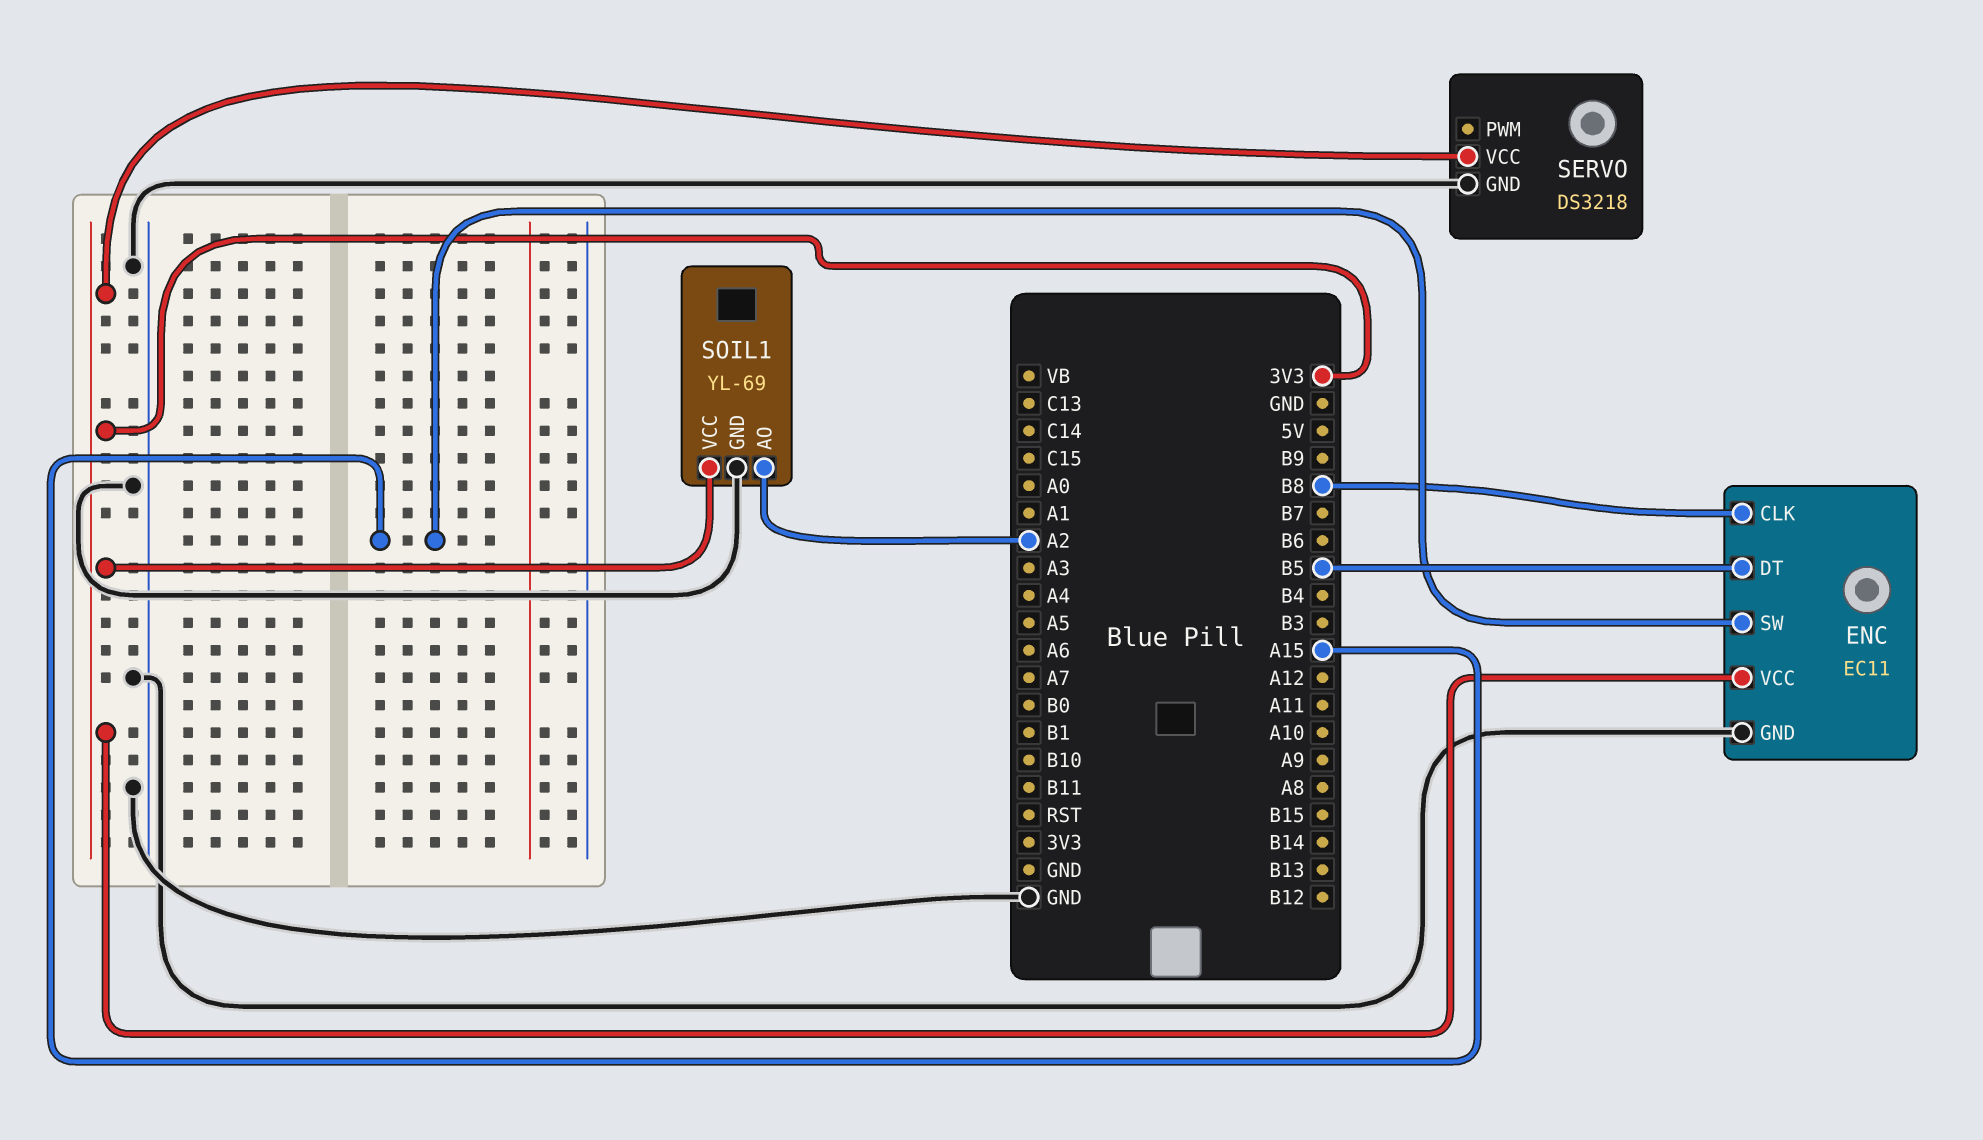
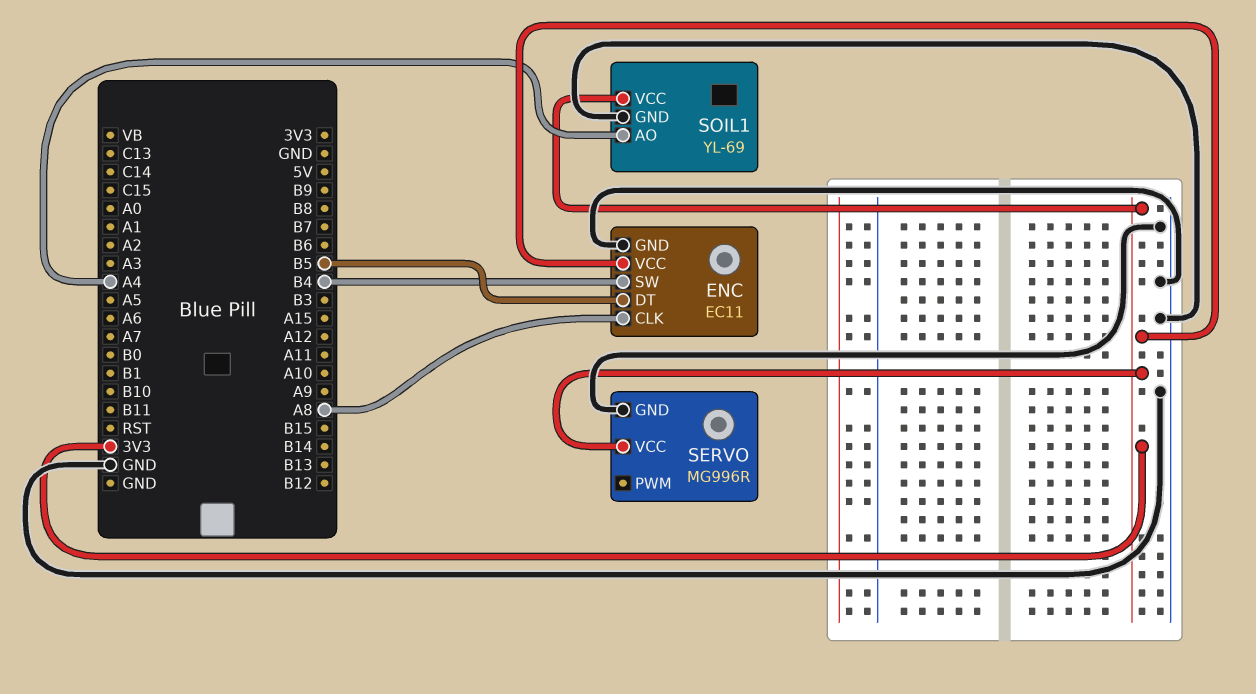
ENC pin CLK: B8 -> A8
ENC pin SW: A15 -> B4
SERVO: DS3218 -> MG996R
SOIL1 pin AO: A2 -> A4

